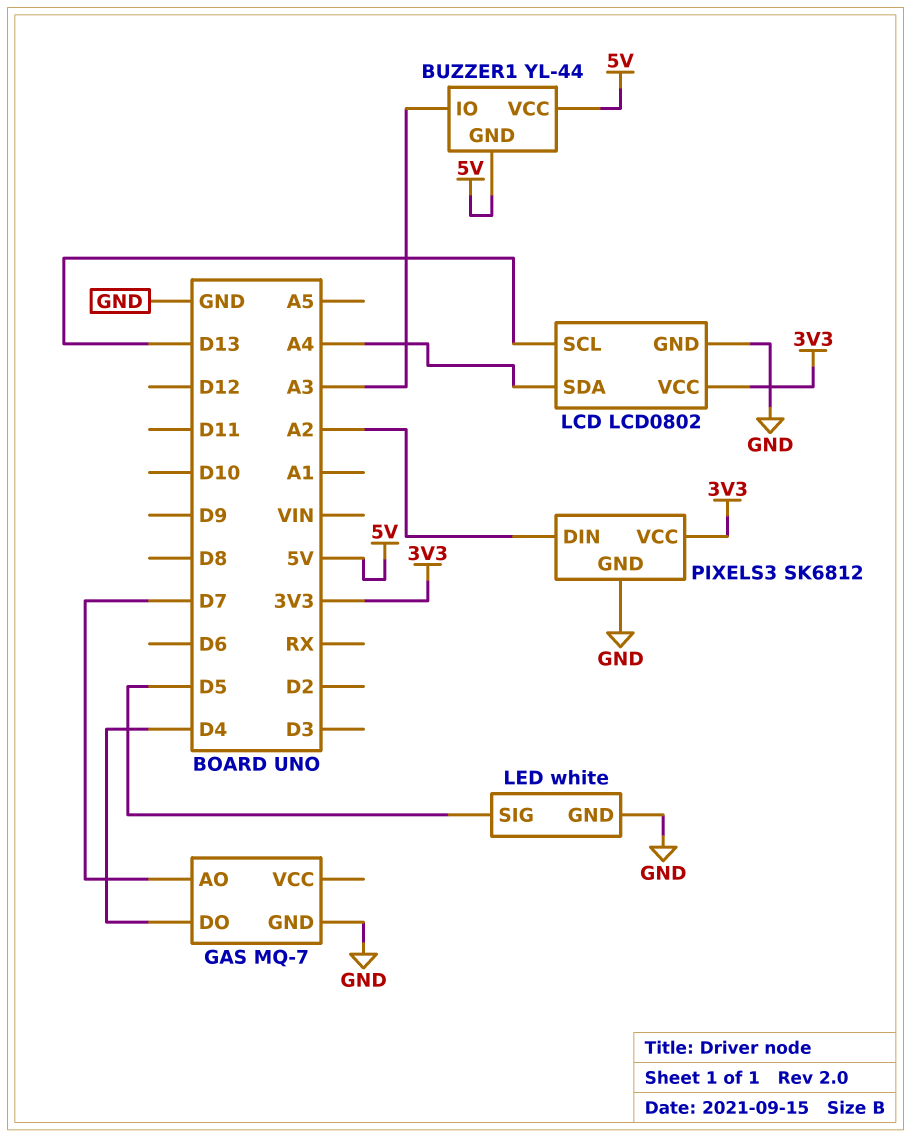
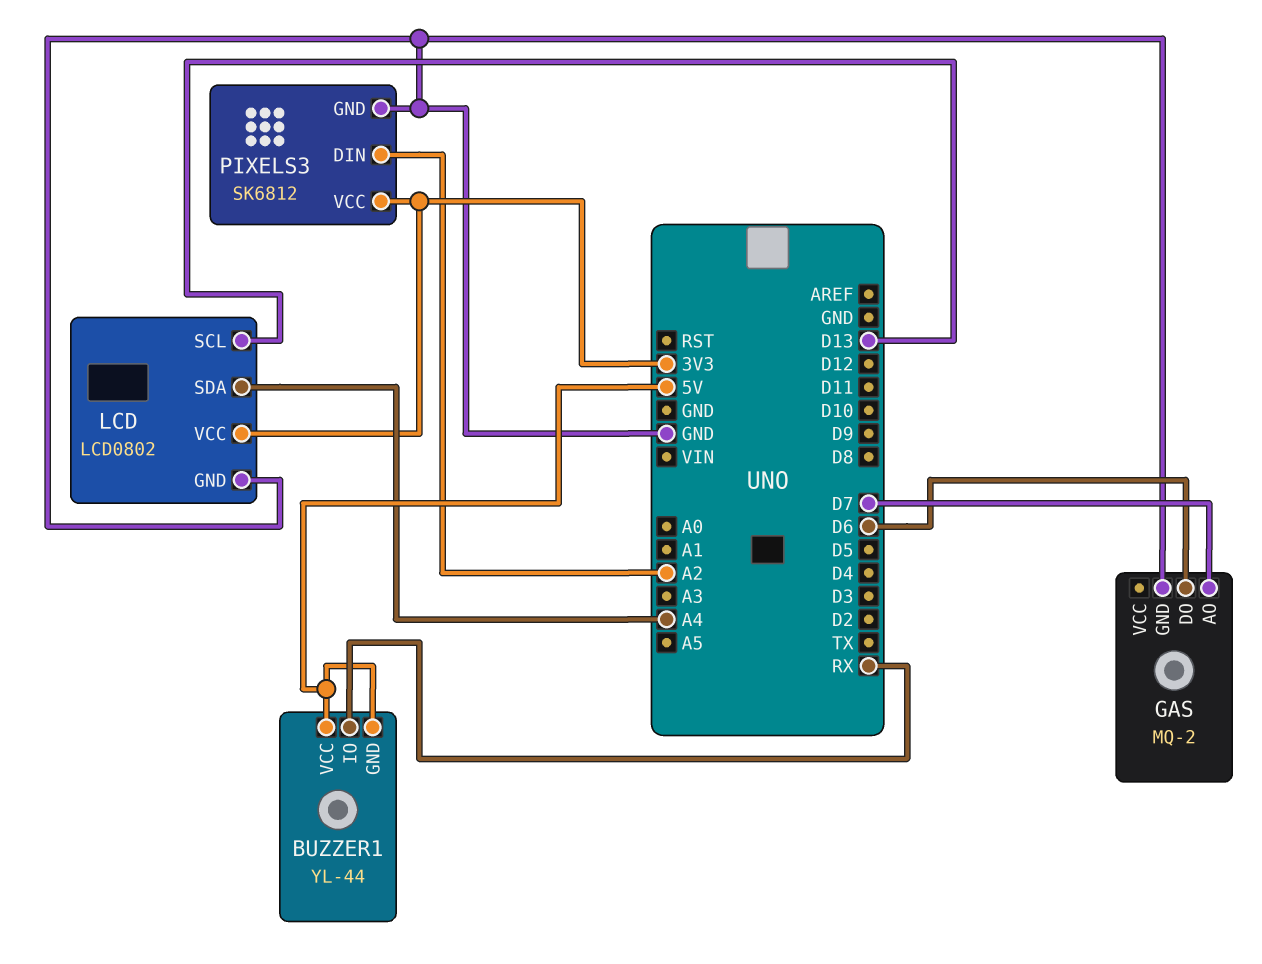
BUZZER1 pin IO: A3 -> RX
GAS: MQ-7 -> MQ-2
GAS pin DO: D4 -> D6
LED: white -> none
LED pin GND: GND -> none
LED pin SIG: D5 -> none

